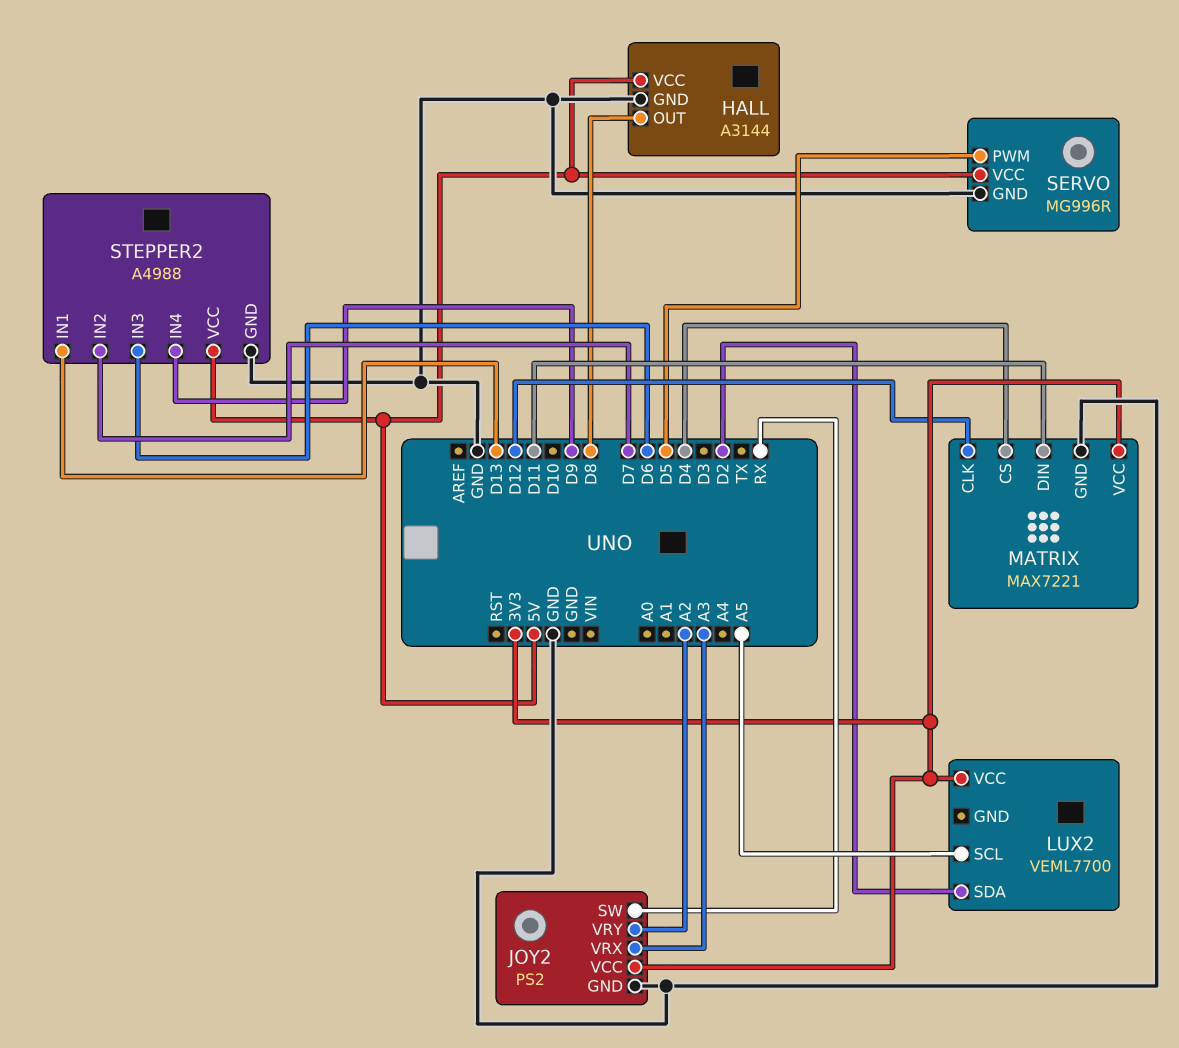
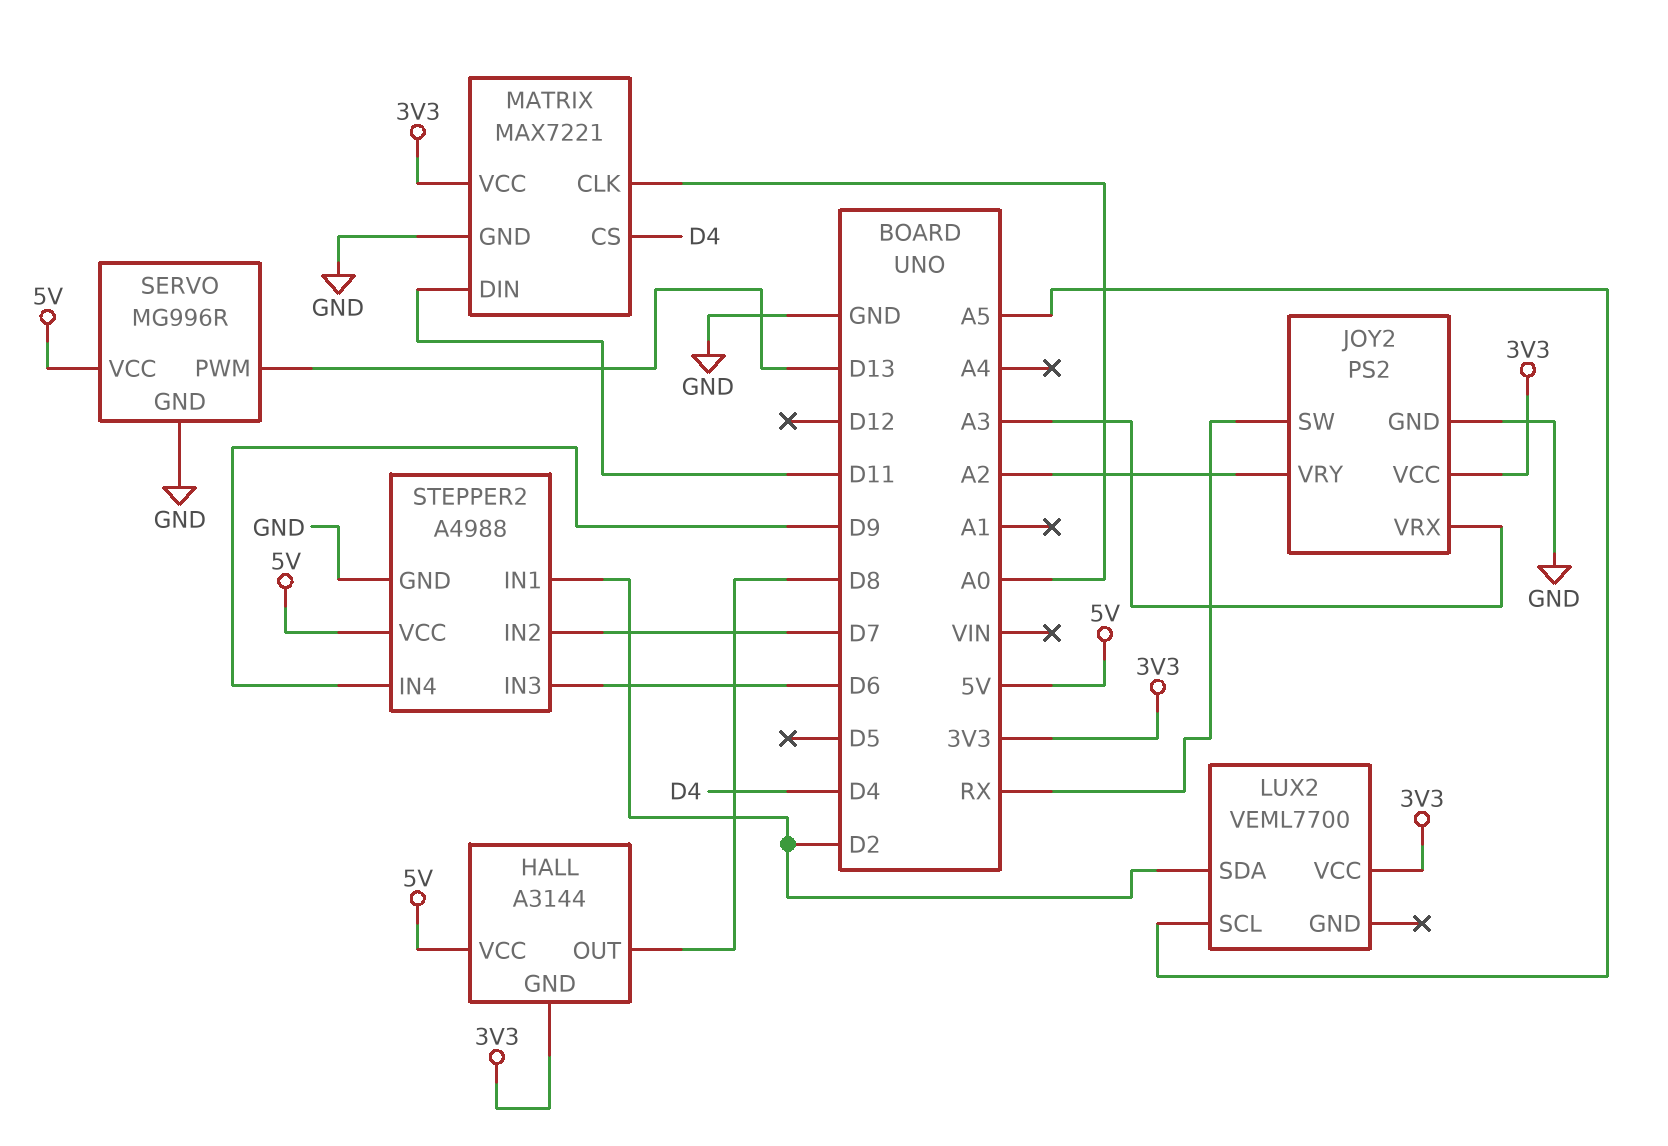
HALL pin GND: GND -> 3V3
MATRIX pin CLK: D12 -> A0
SERVO pin PWM: D5 -> D13
STEPPER2 pin IN1: D13 -> D2

